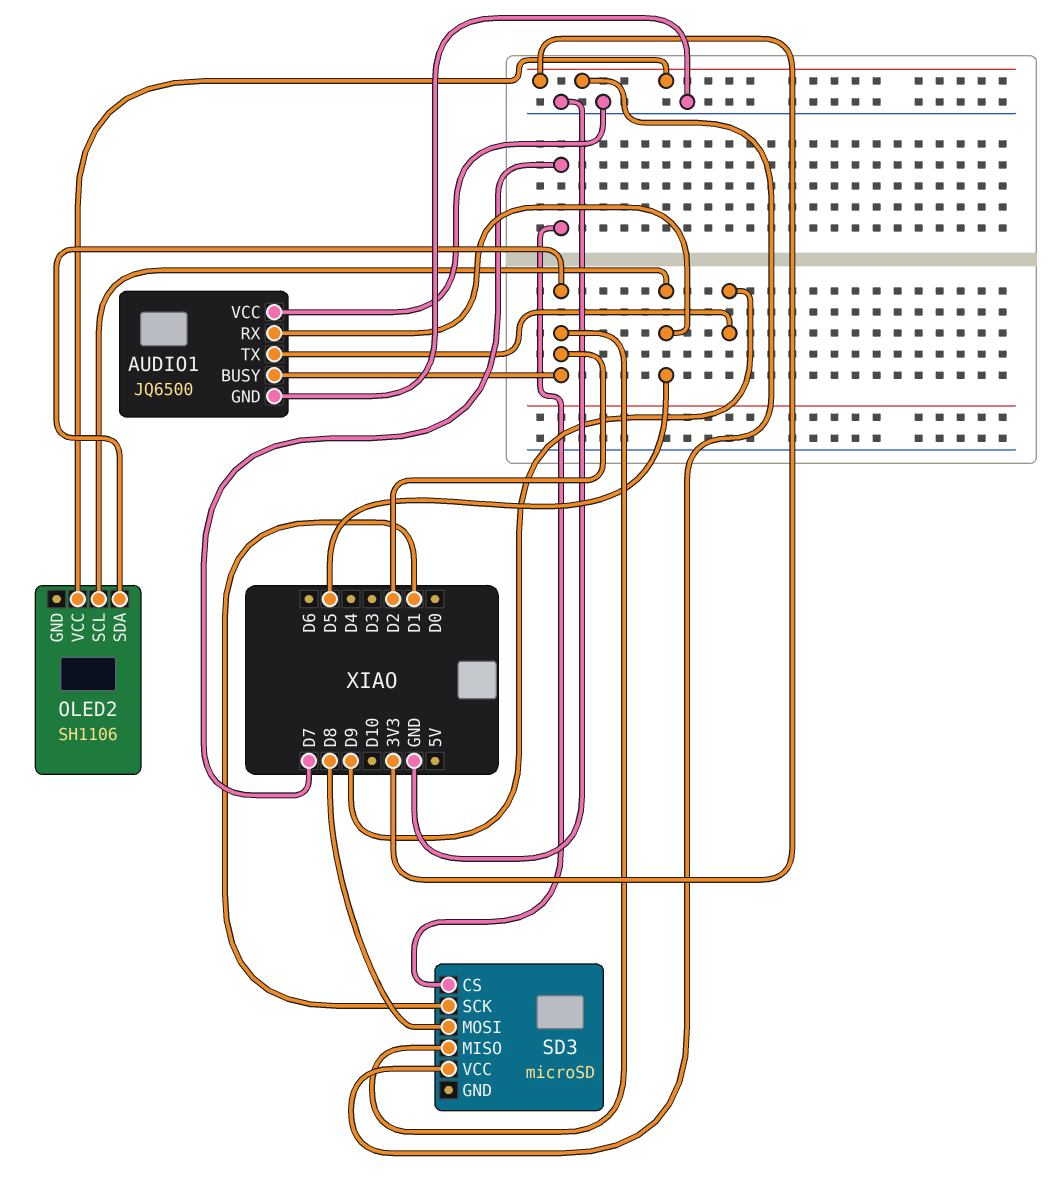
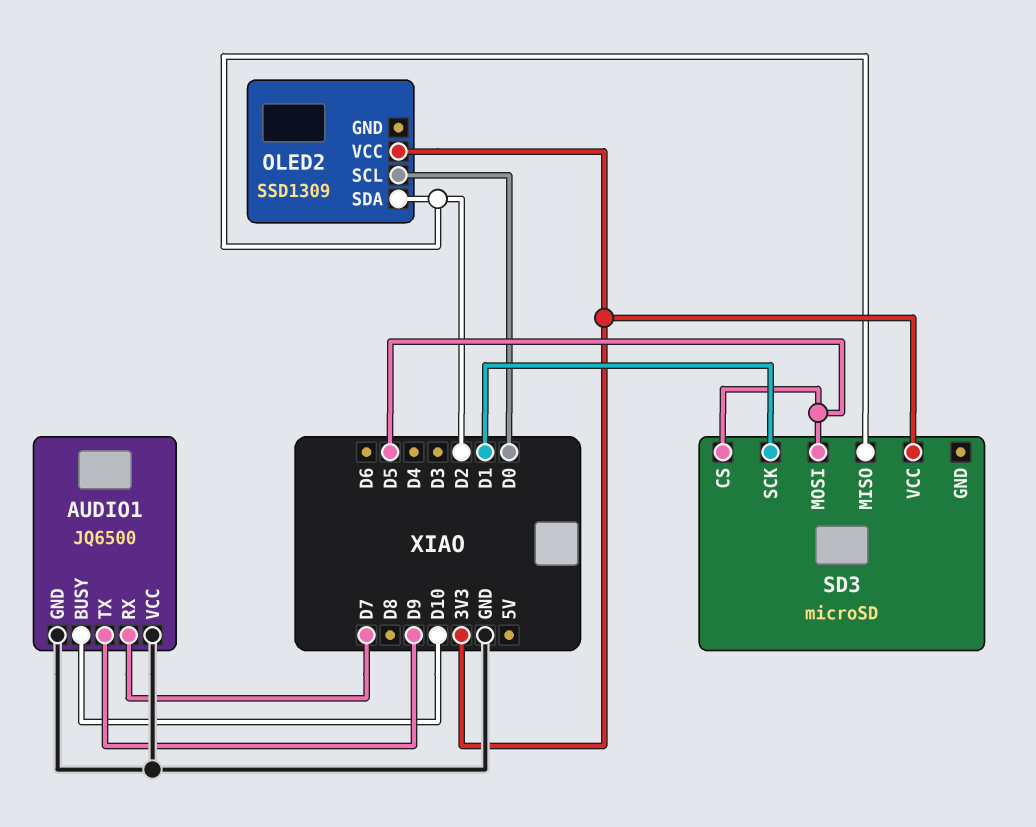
AUDIO1 pin BUSY: D2 -> D10
AUDIO1 pin RX: D5 -> D7
OLED2: SH1106 -> SSD1309
OLED2 pin SCL: D5 -> D0
SD3 pin CS: D7 -> D5
SD3 pin MOSI: D8 -> D5

